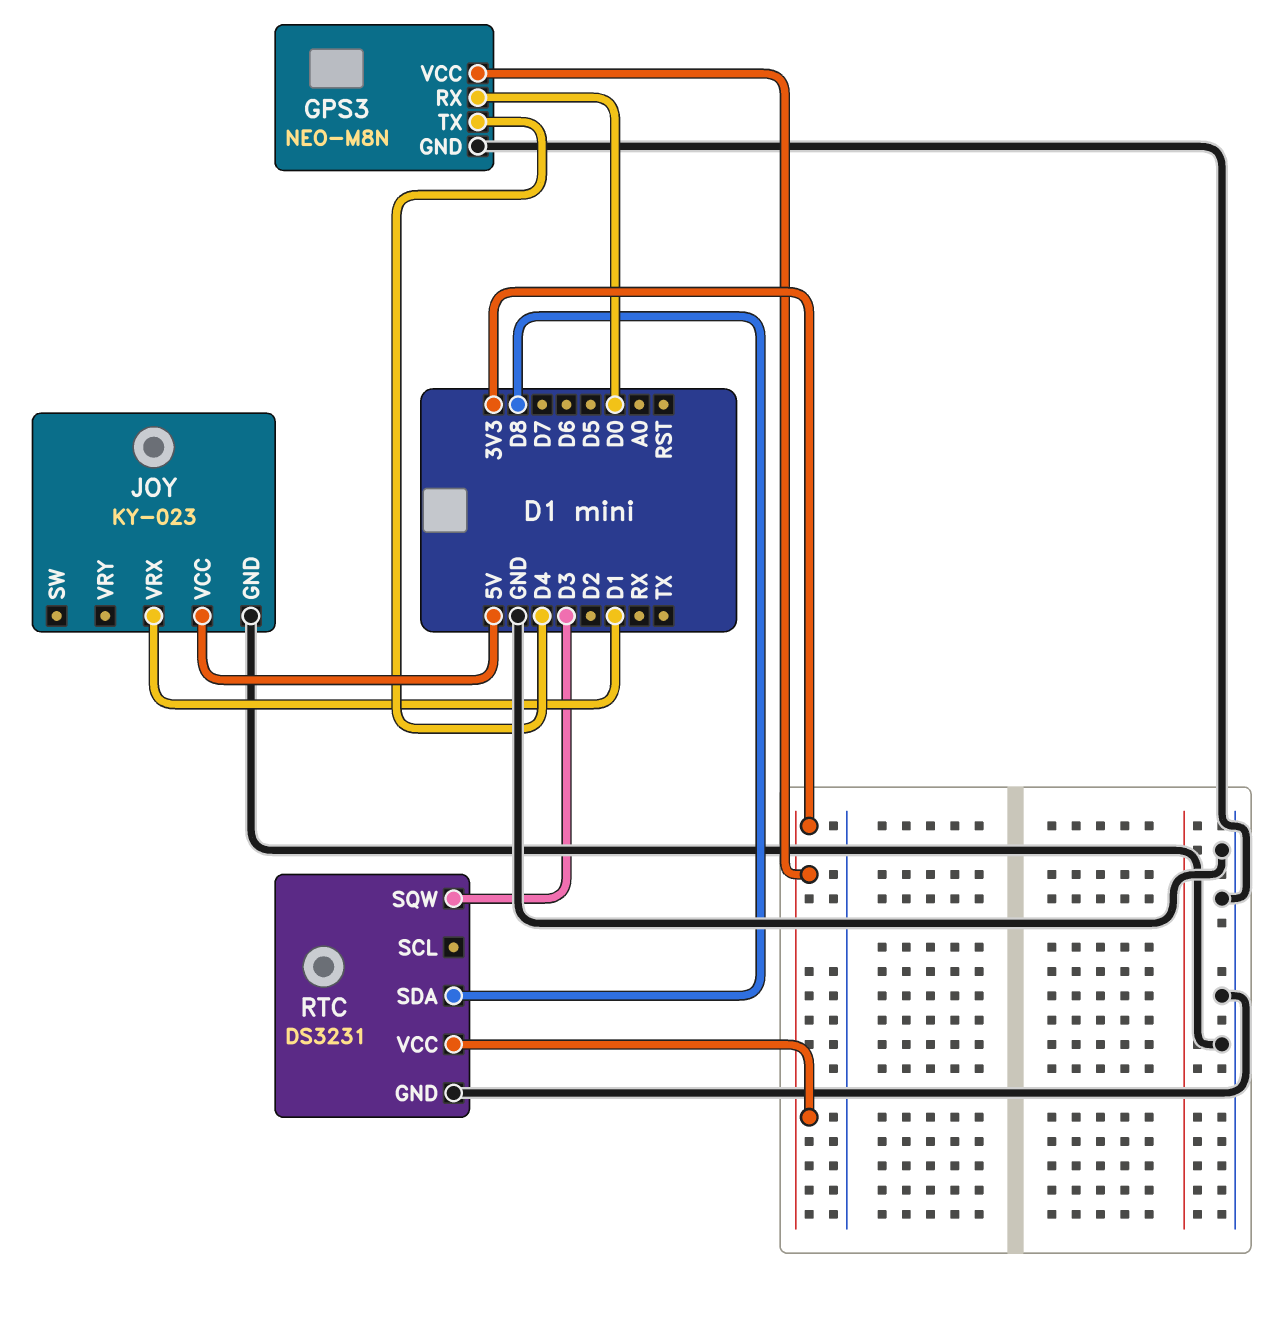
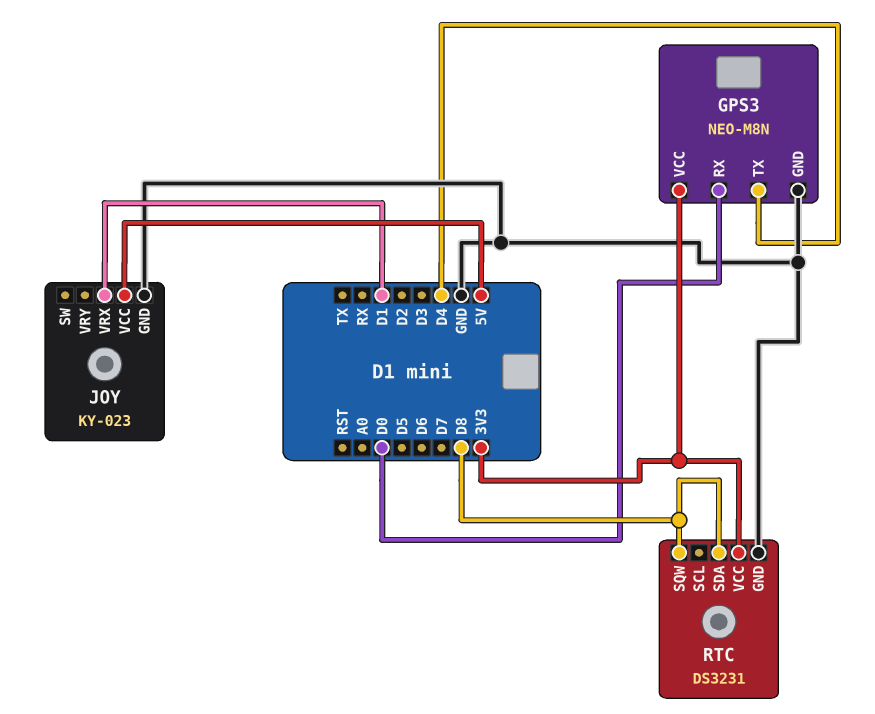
RTC pin SQW: D3 -> D8

